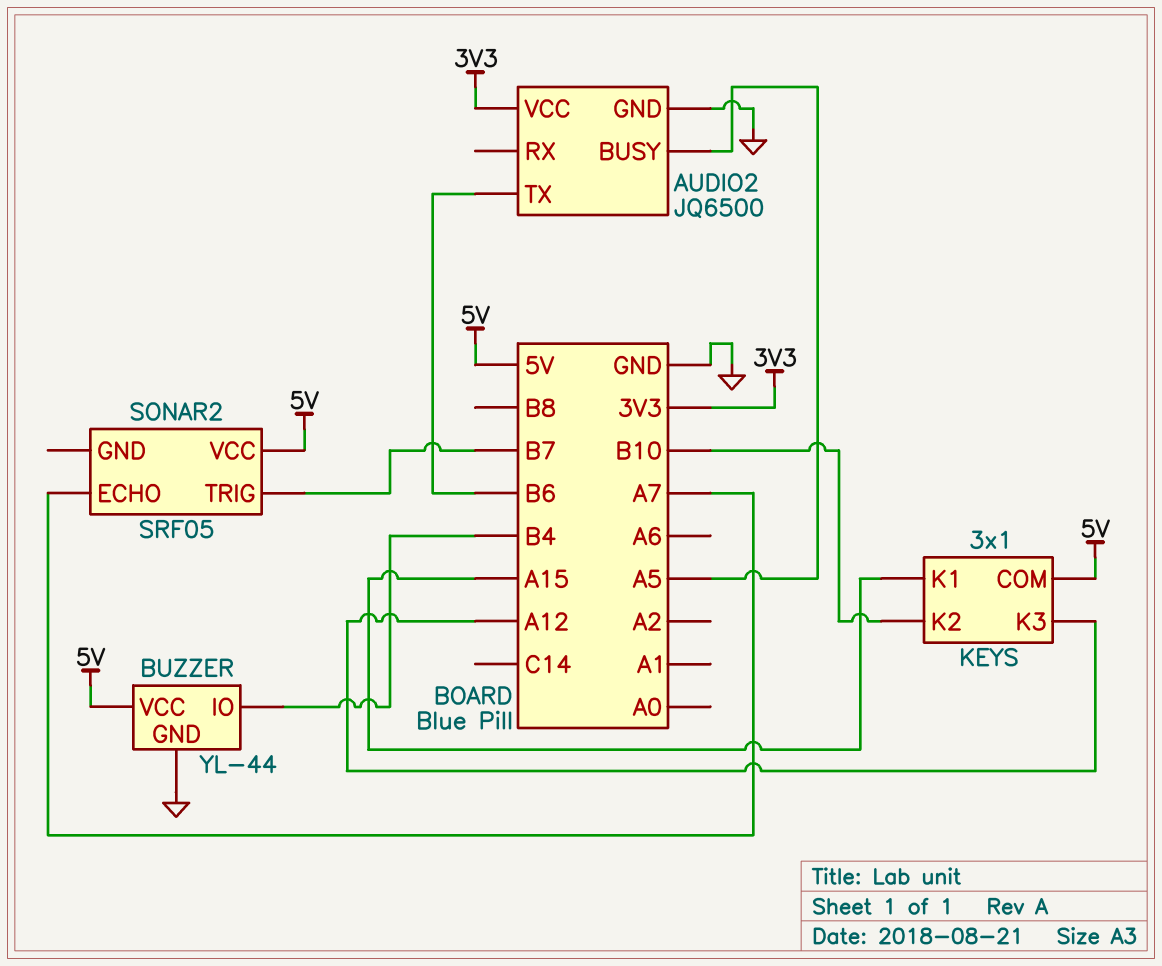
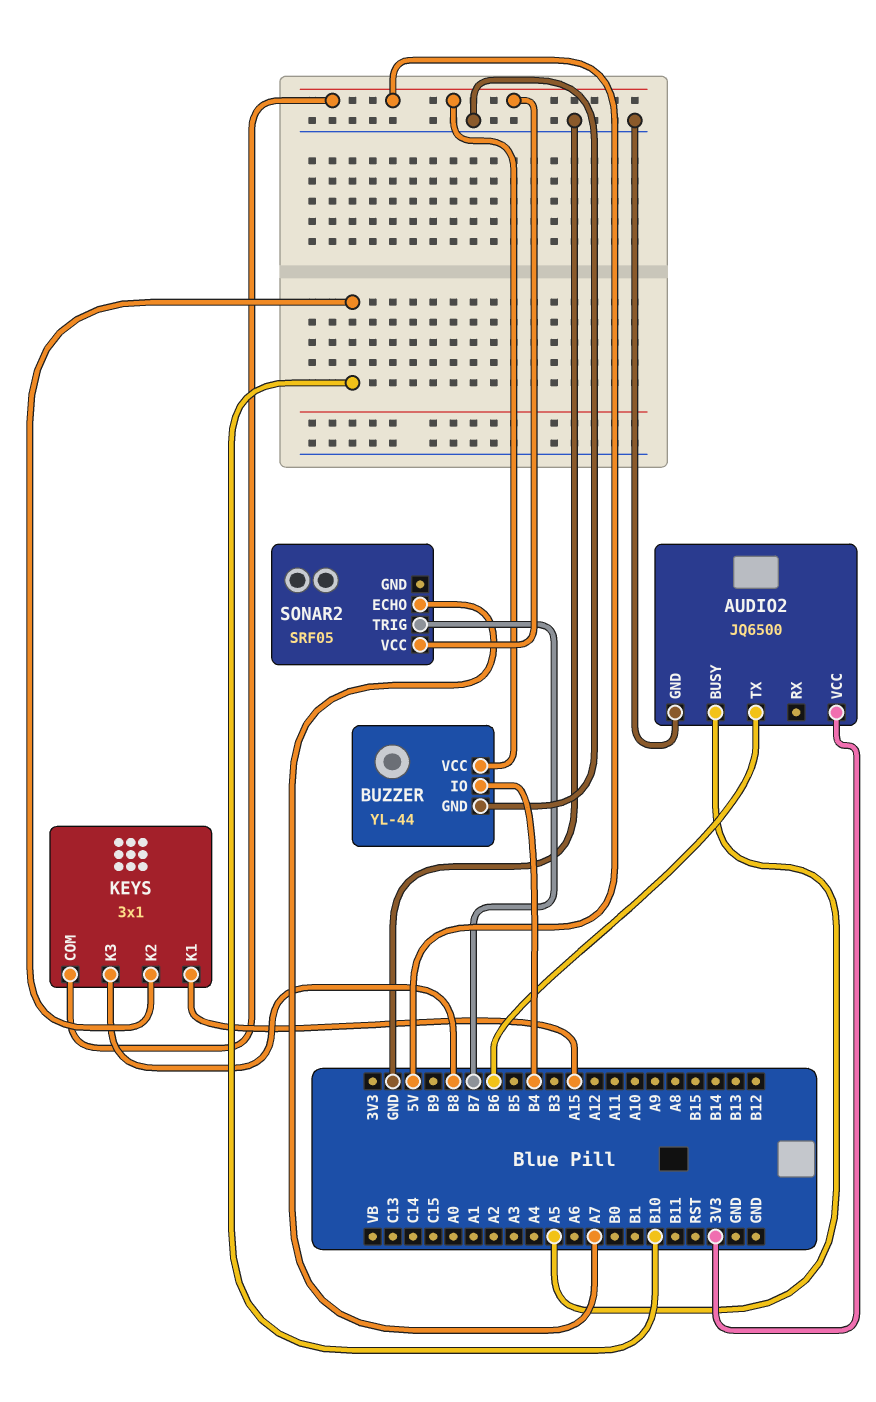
KEYS pin K3: A12 -> B8

